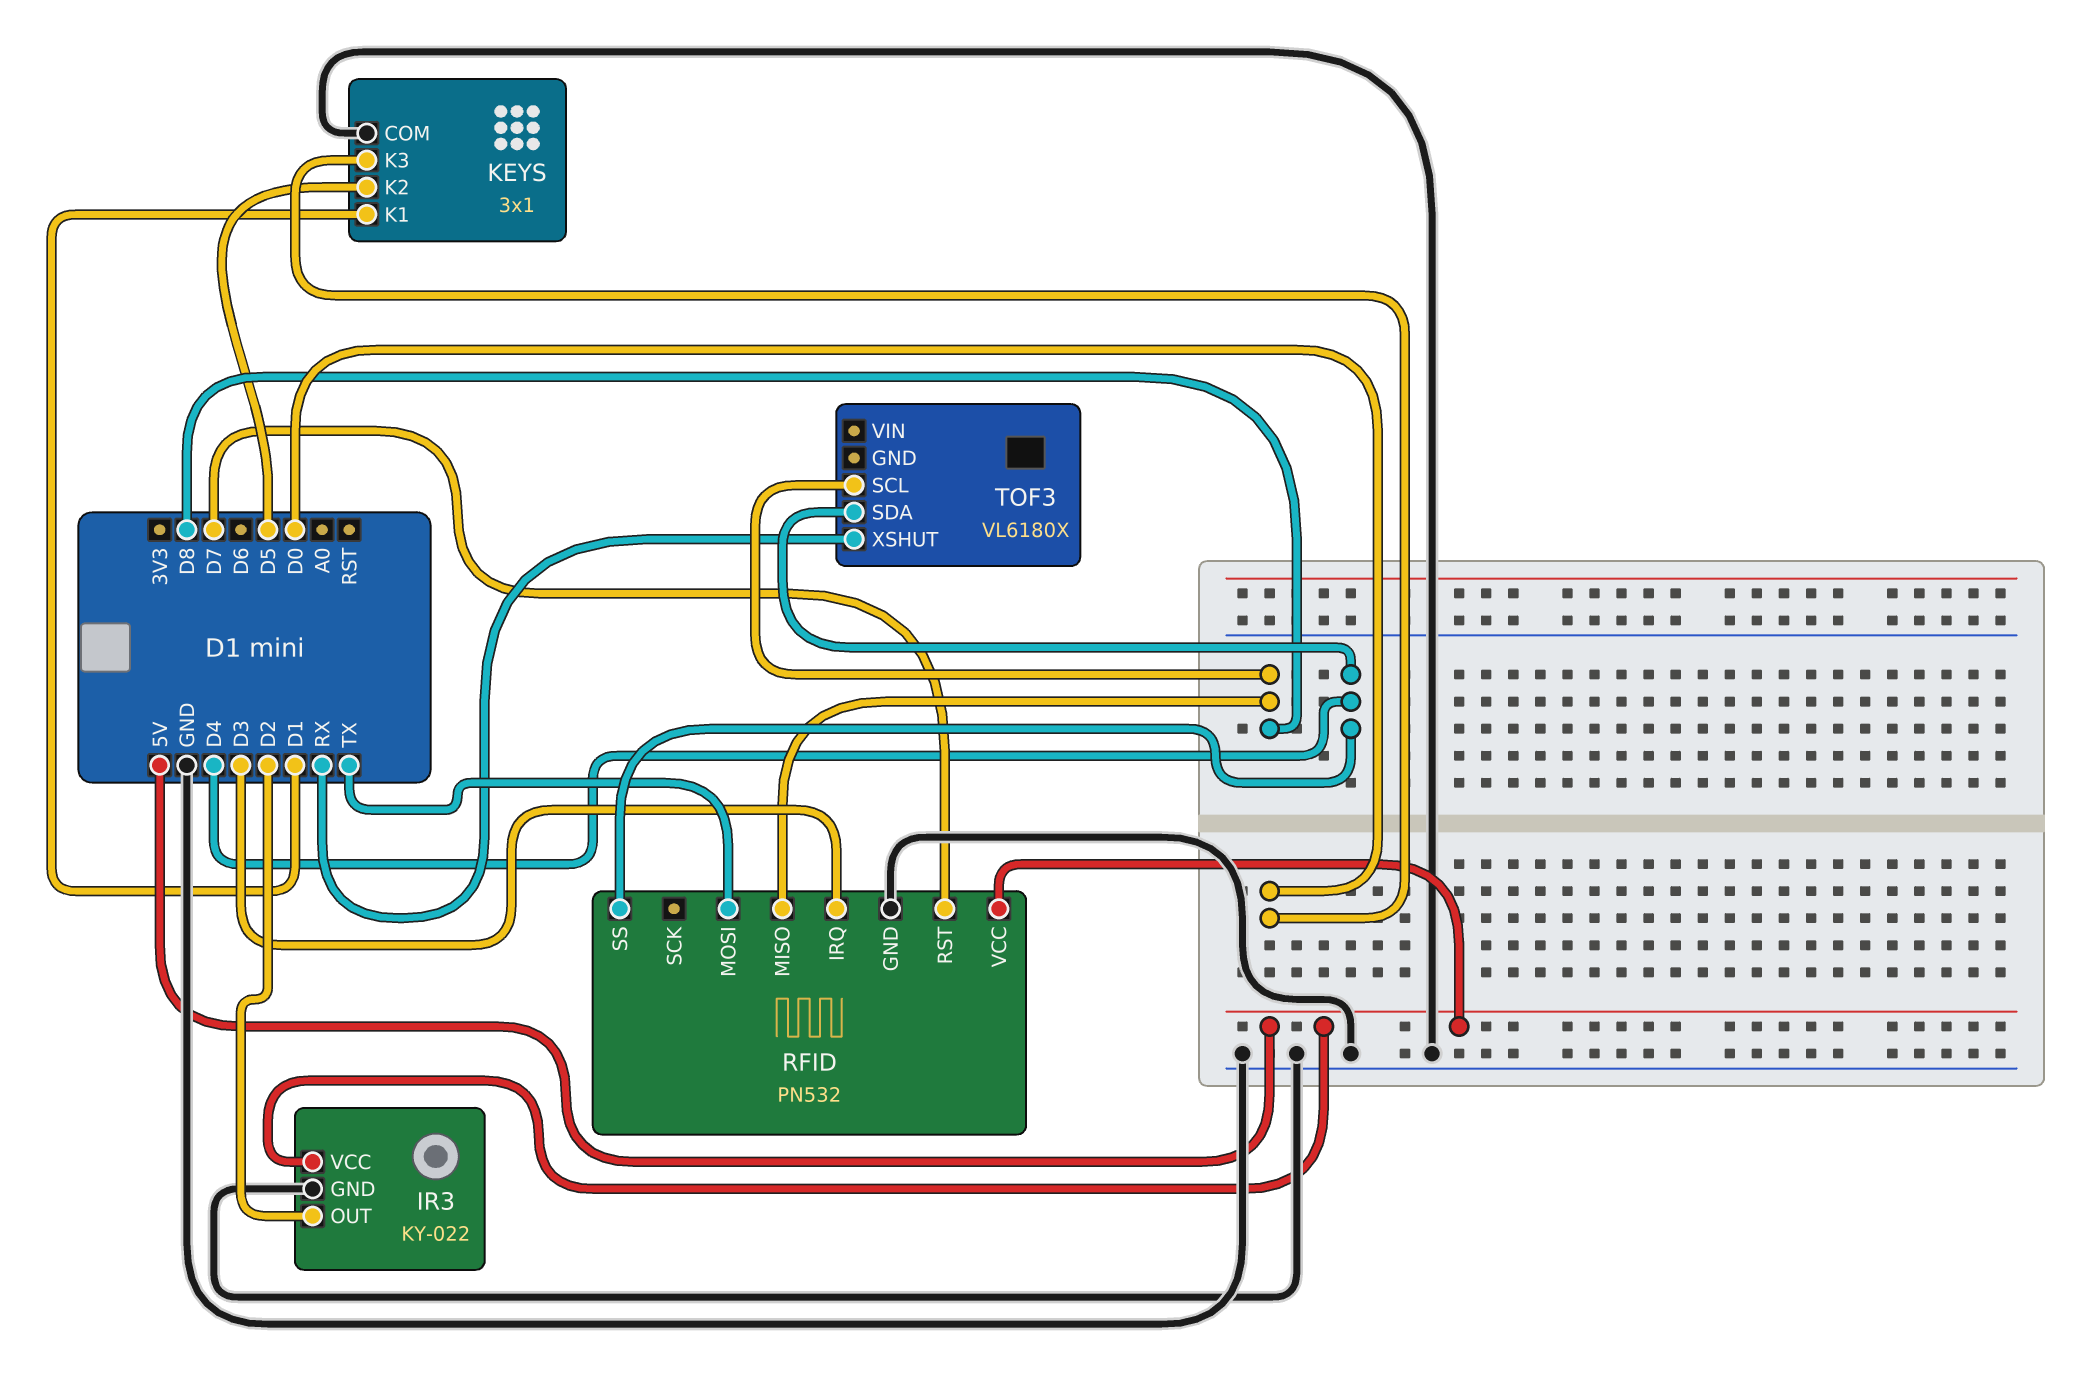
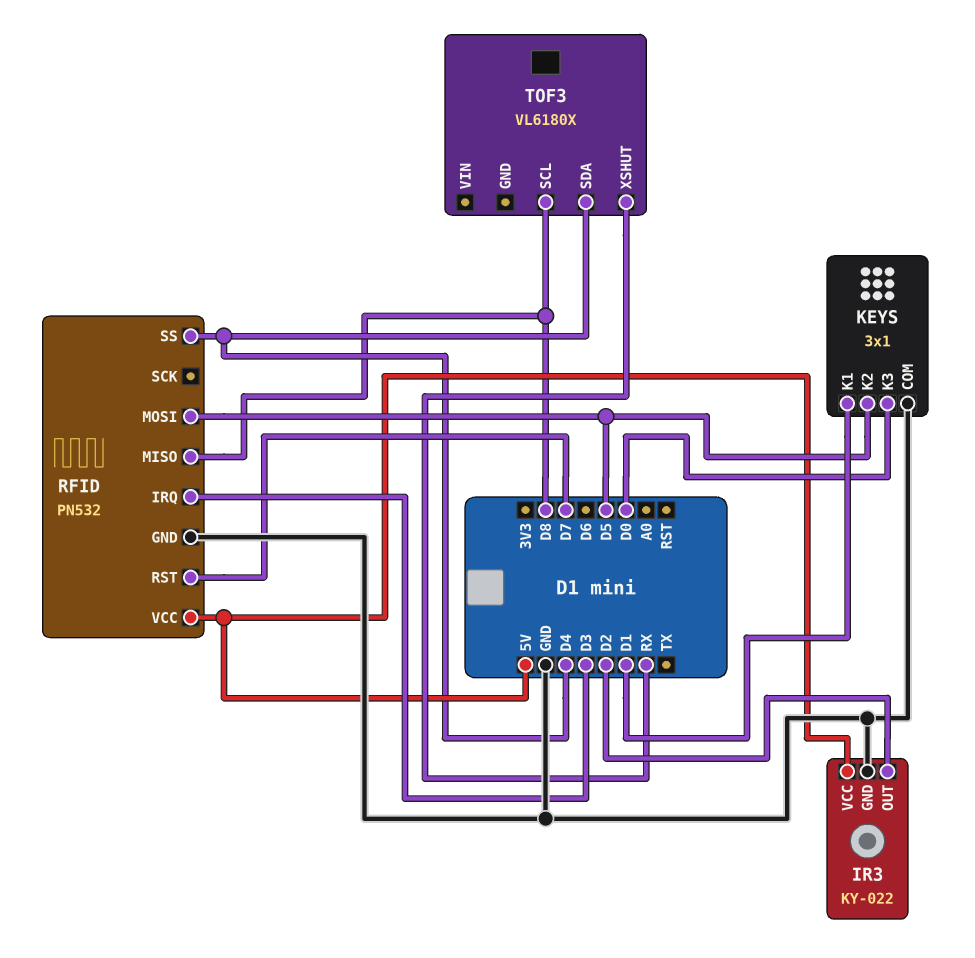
RFID pin MOSI: TX -> D5

